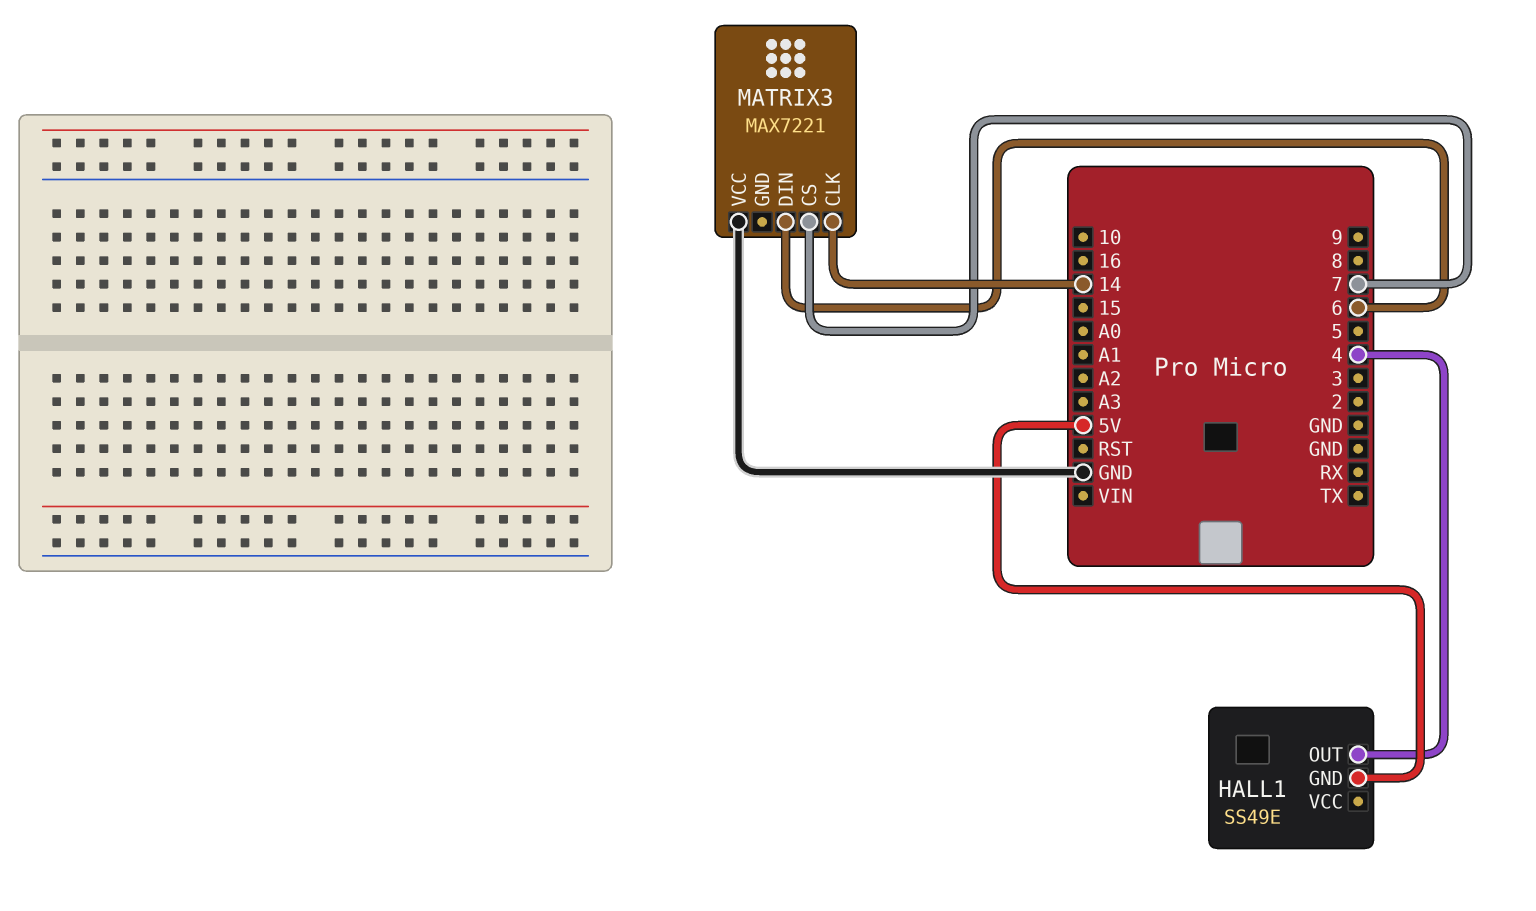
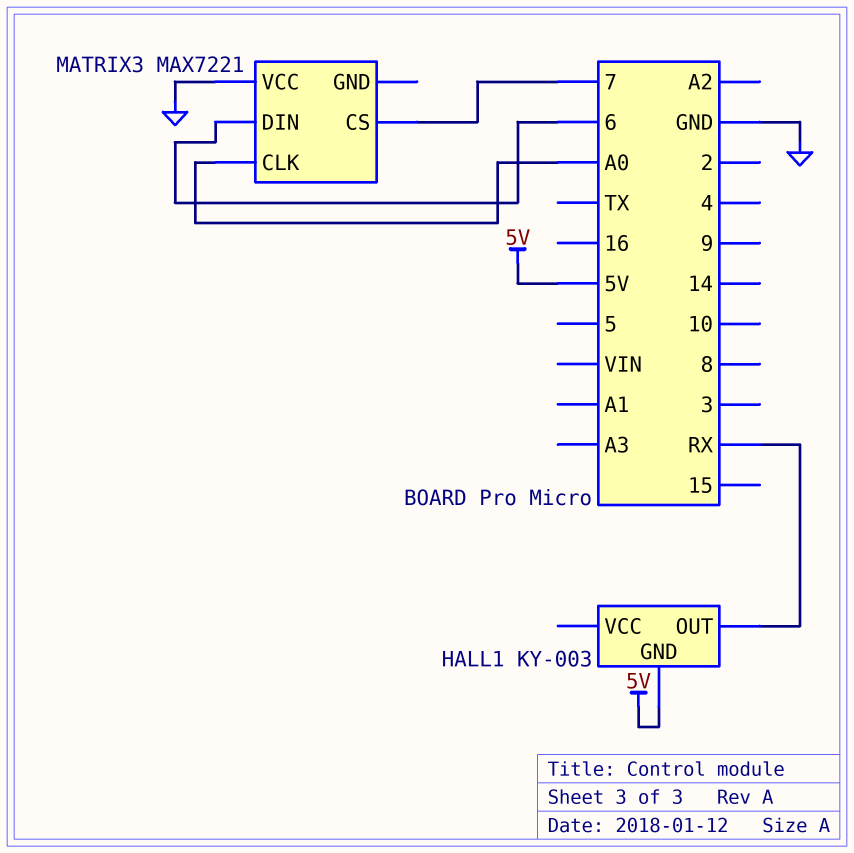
HALL1: SS49E -> KY-003
HALL1 pin OUT: 4 -> RX
MATRIX3 pin CLK: 14 -> A0

